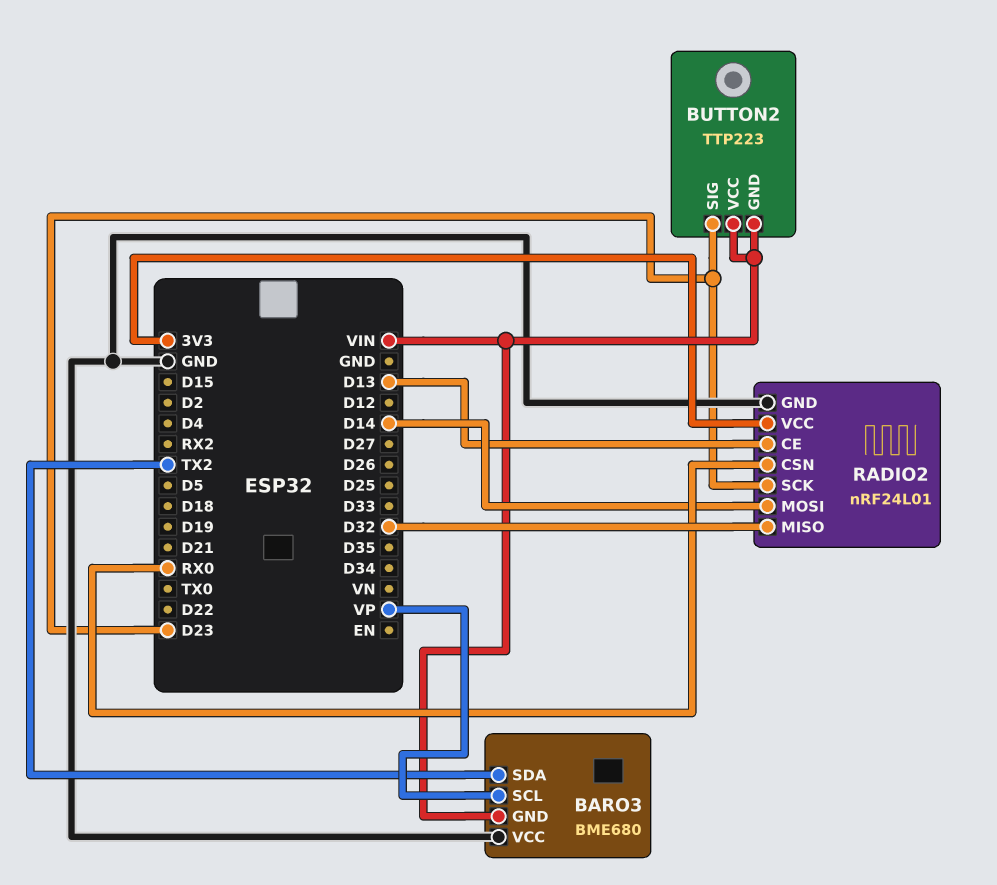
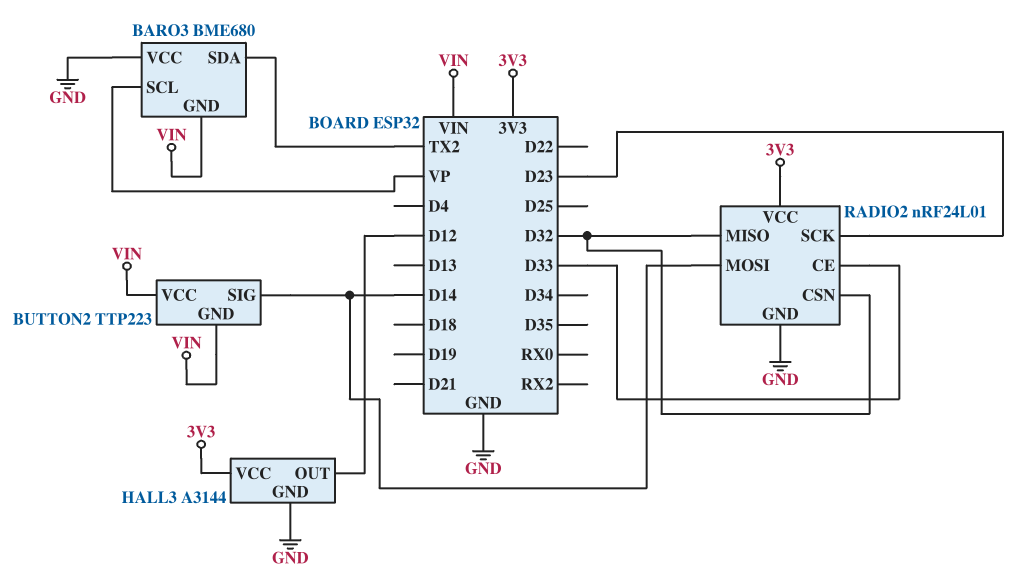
BUTTON2 pin SIG: D23 -> D14
HALL3: none -> A3144
HALL3 pin GND: none -> GND
HALL3 pin OUT: none -> D12
HALL3 pin VCC: none -> 3V3
RADIO2 pin CE: D13 -> D33
RADIO2 pin CSN: RX0 -> D32

